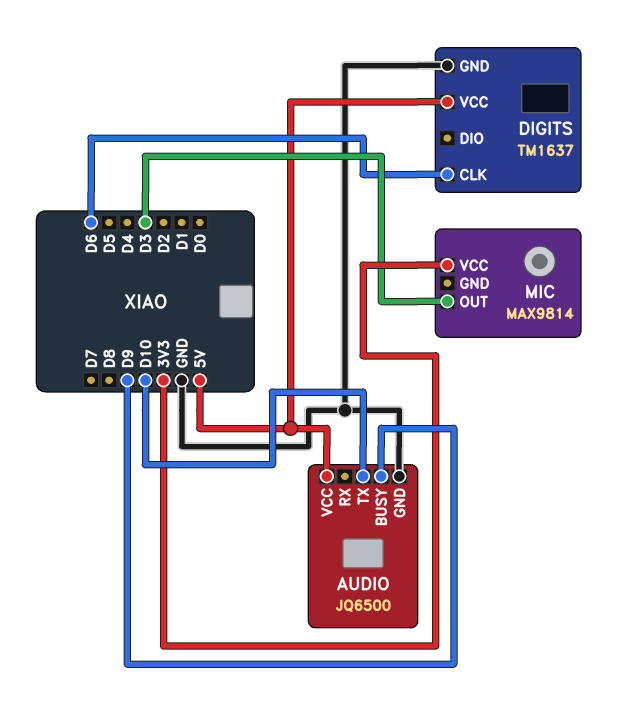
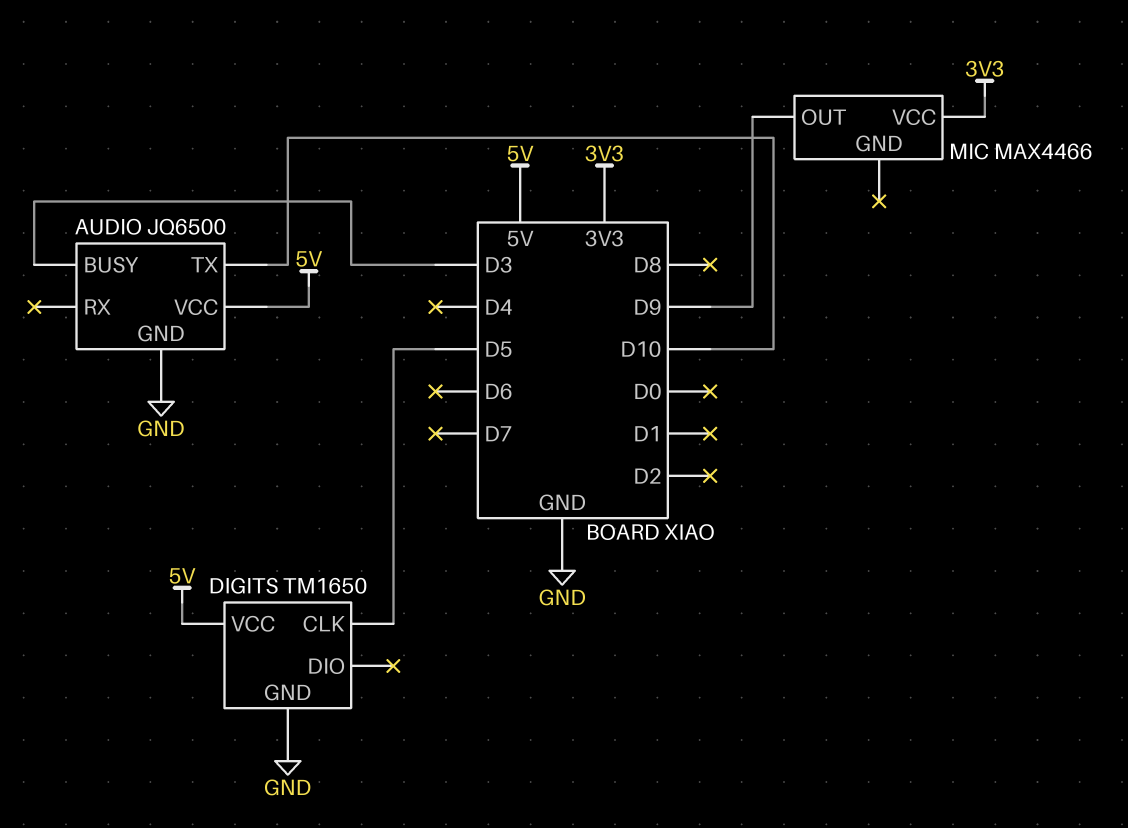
AUDIO pin BUSY: D9 -> D3
DIGITS: TM1637 -> TM1650
DIGITS pin CLK: D6 -> D5
MIC: MAX9814 -> MAX4466
MIC pin OUT: D3 -> D9

